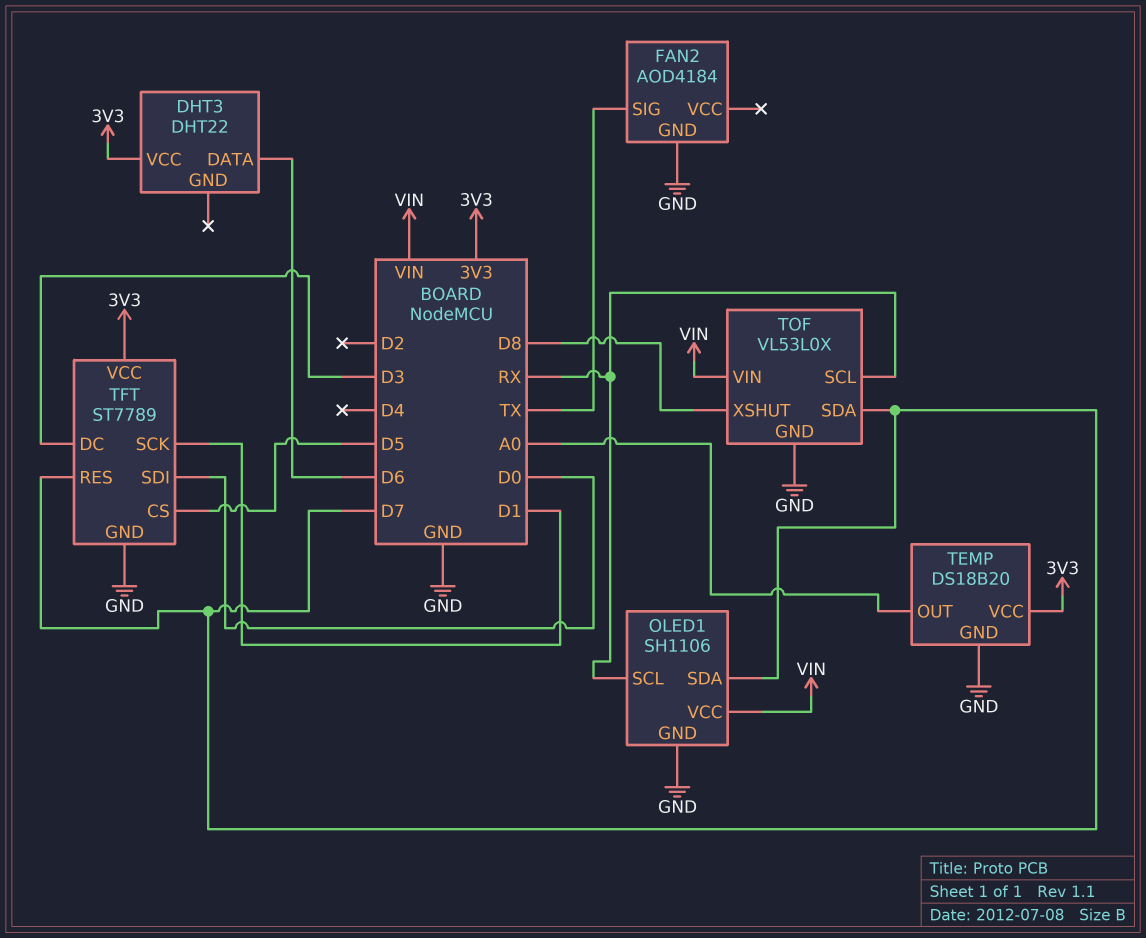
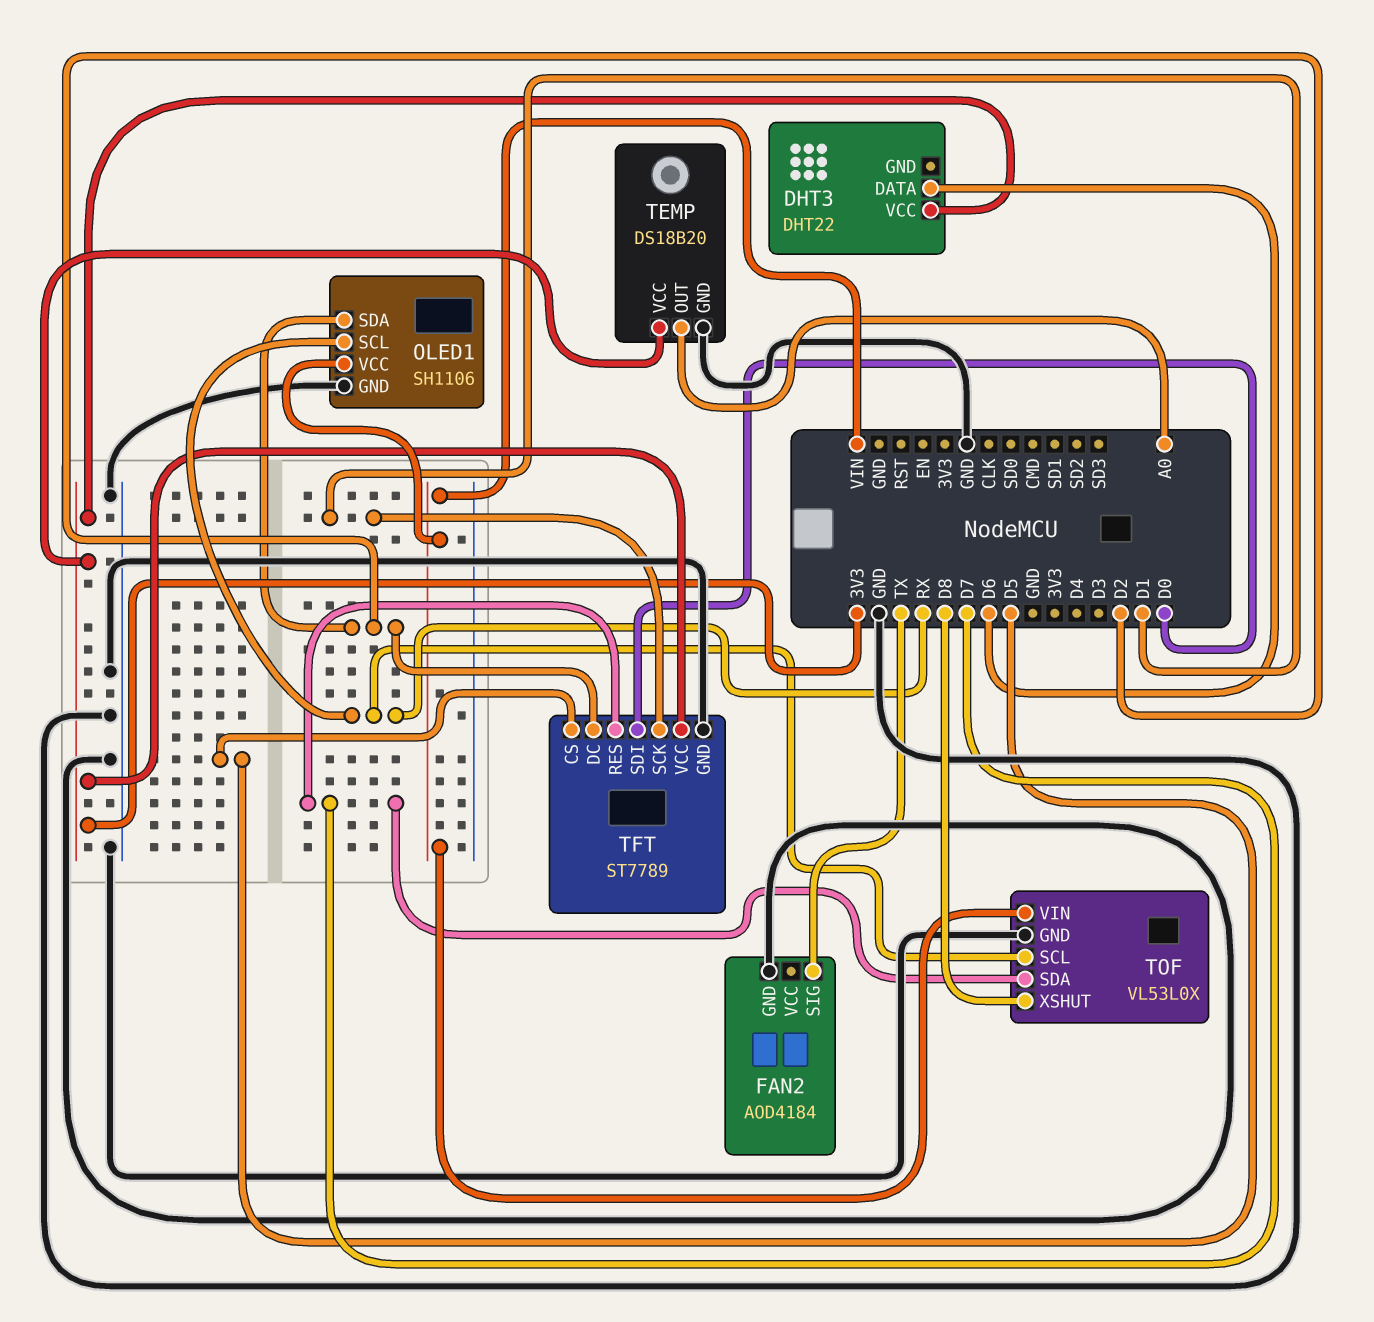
OLED1 pin SDA: D7 -> D2
TFT pin DC: D3 -> D2

